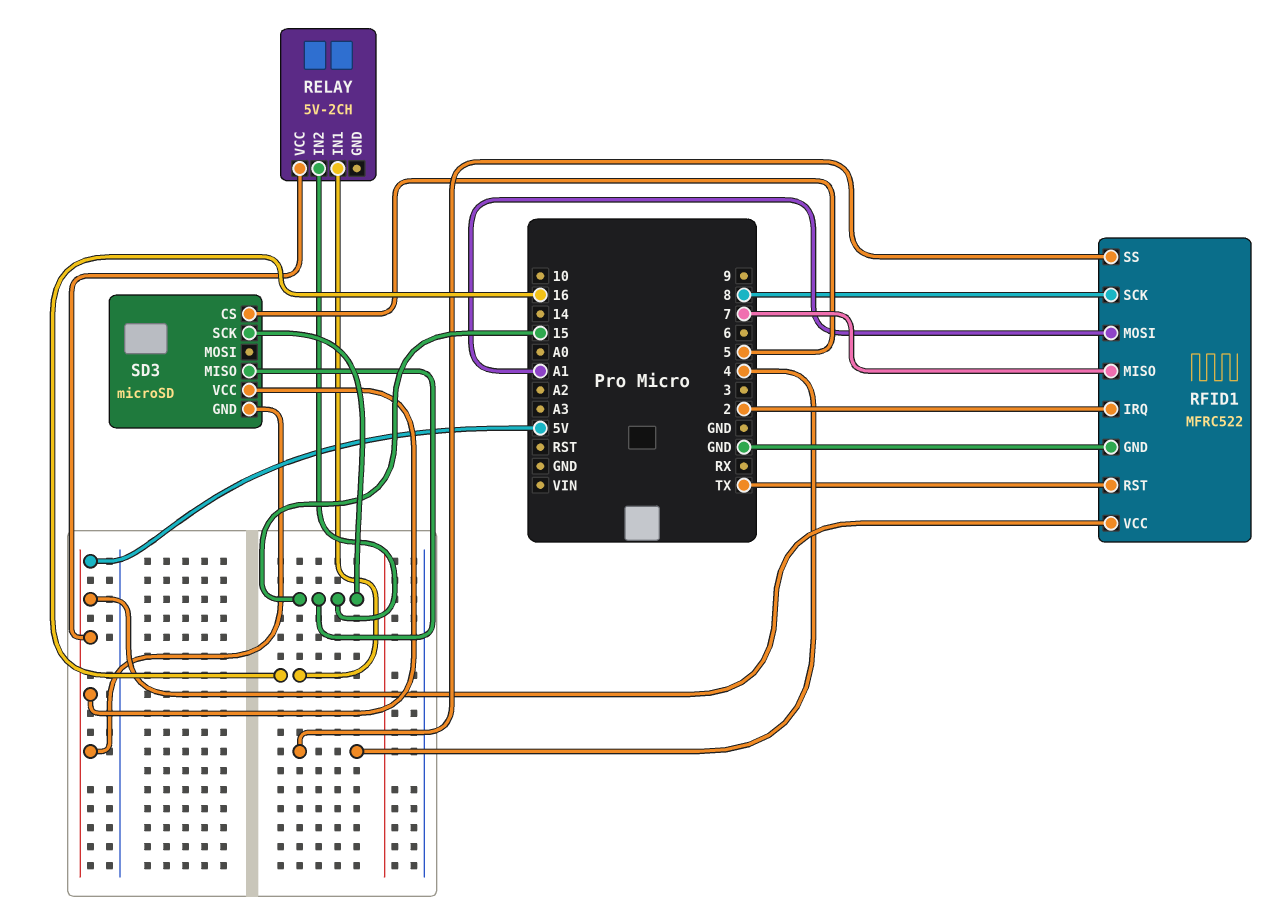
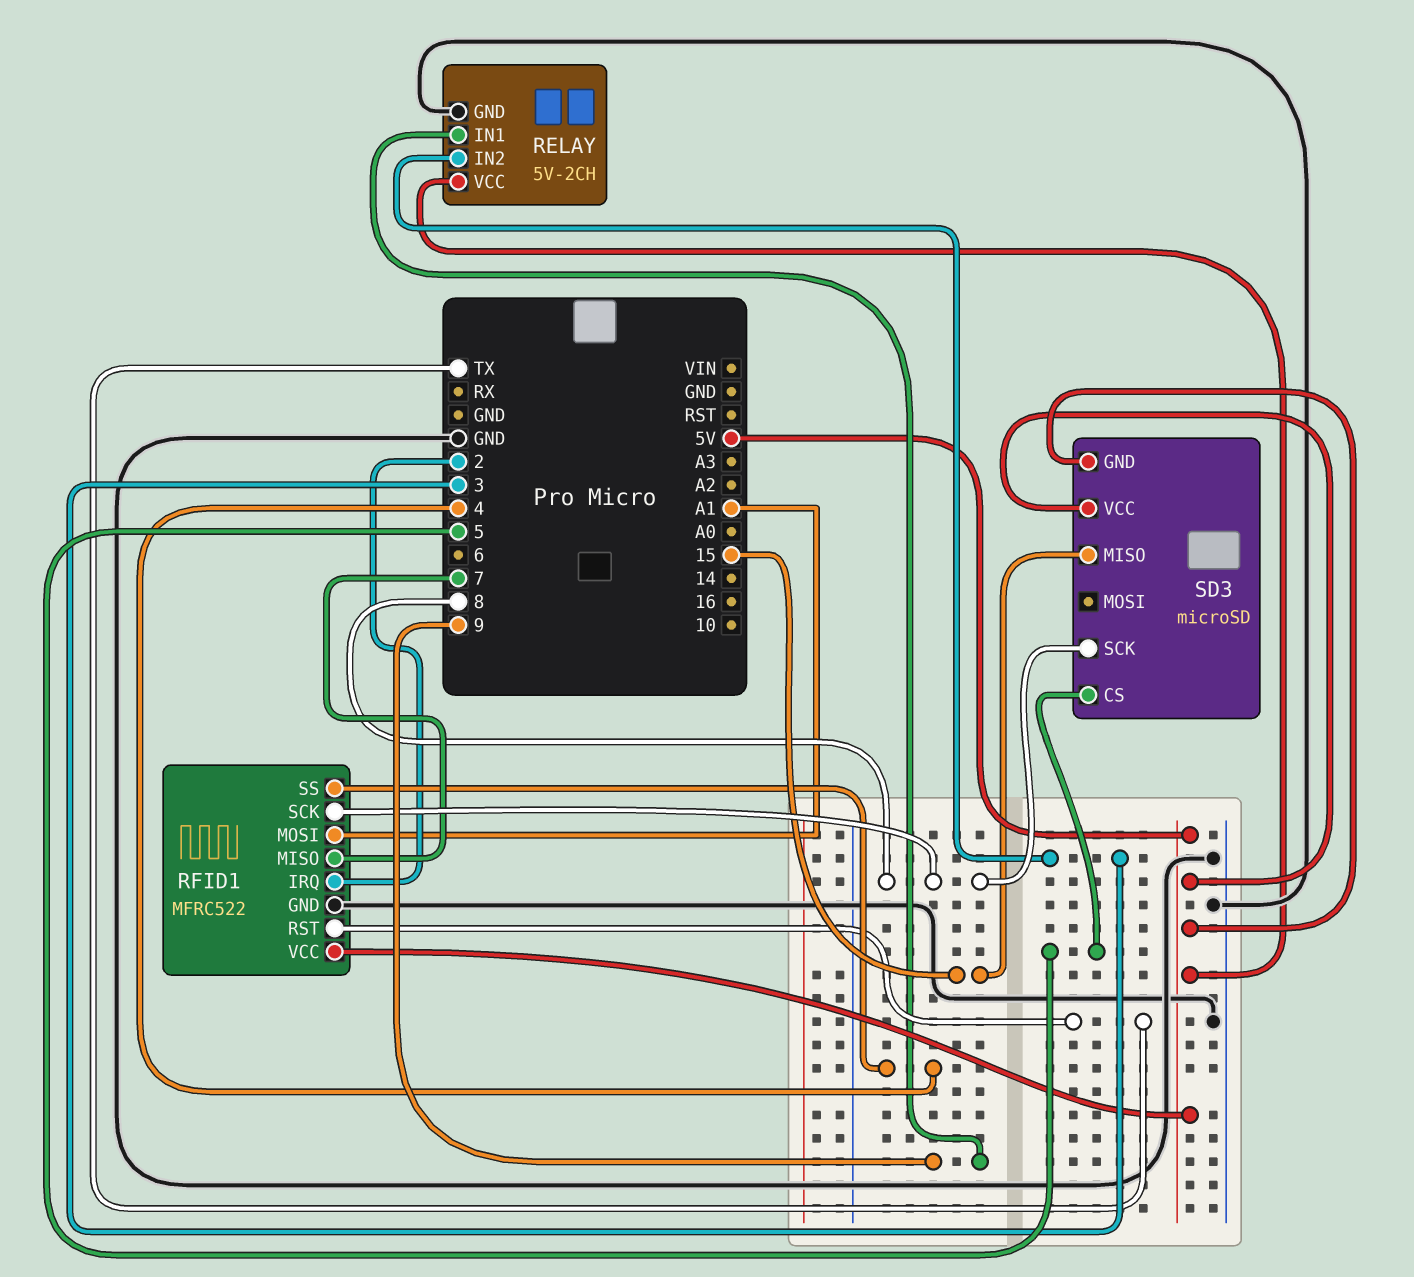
RELAY pin GND: none -> GND
RELAY pin IN1: 16 -> 9
RELAY pin IN2: 15 -> 3
SD3 pin SCK: 15 -> 8

